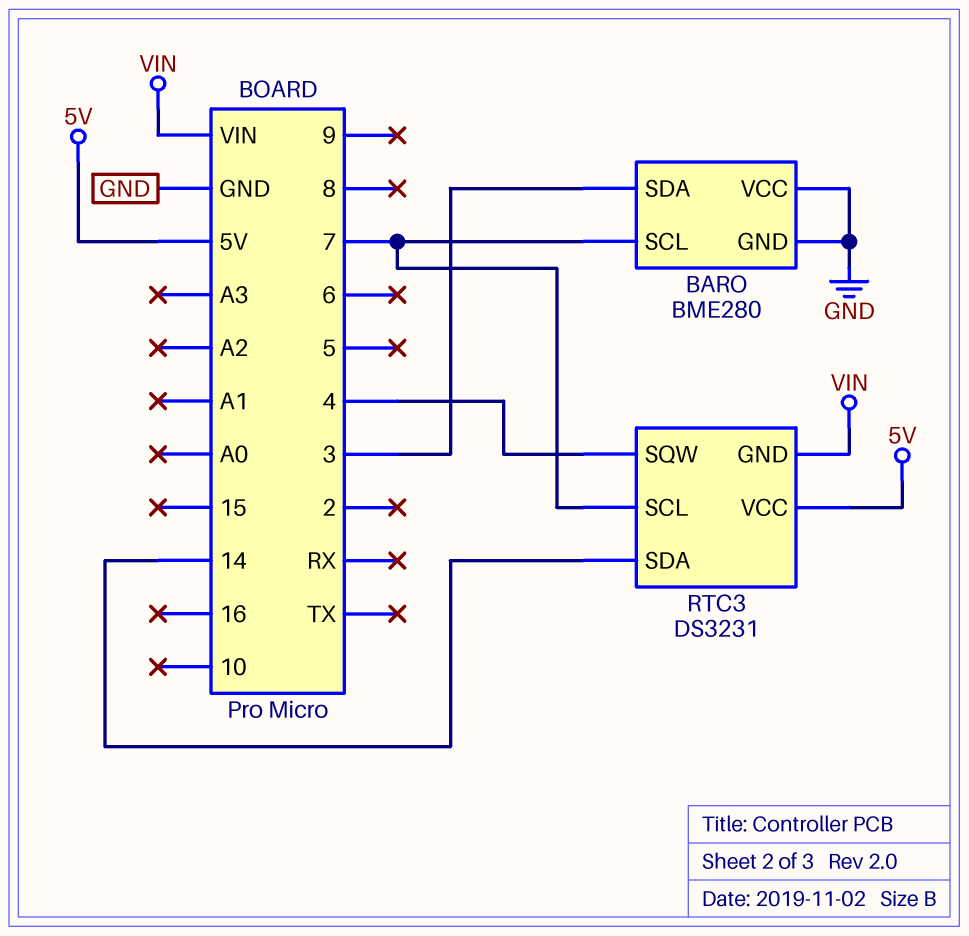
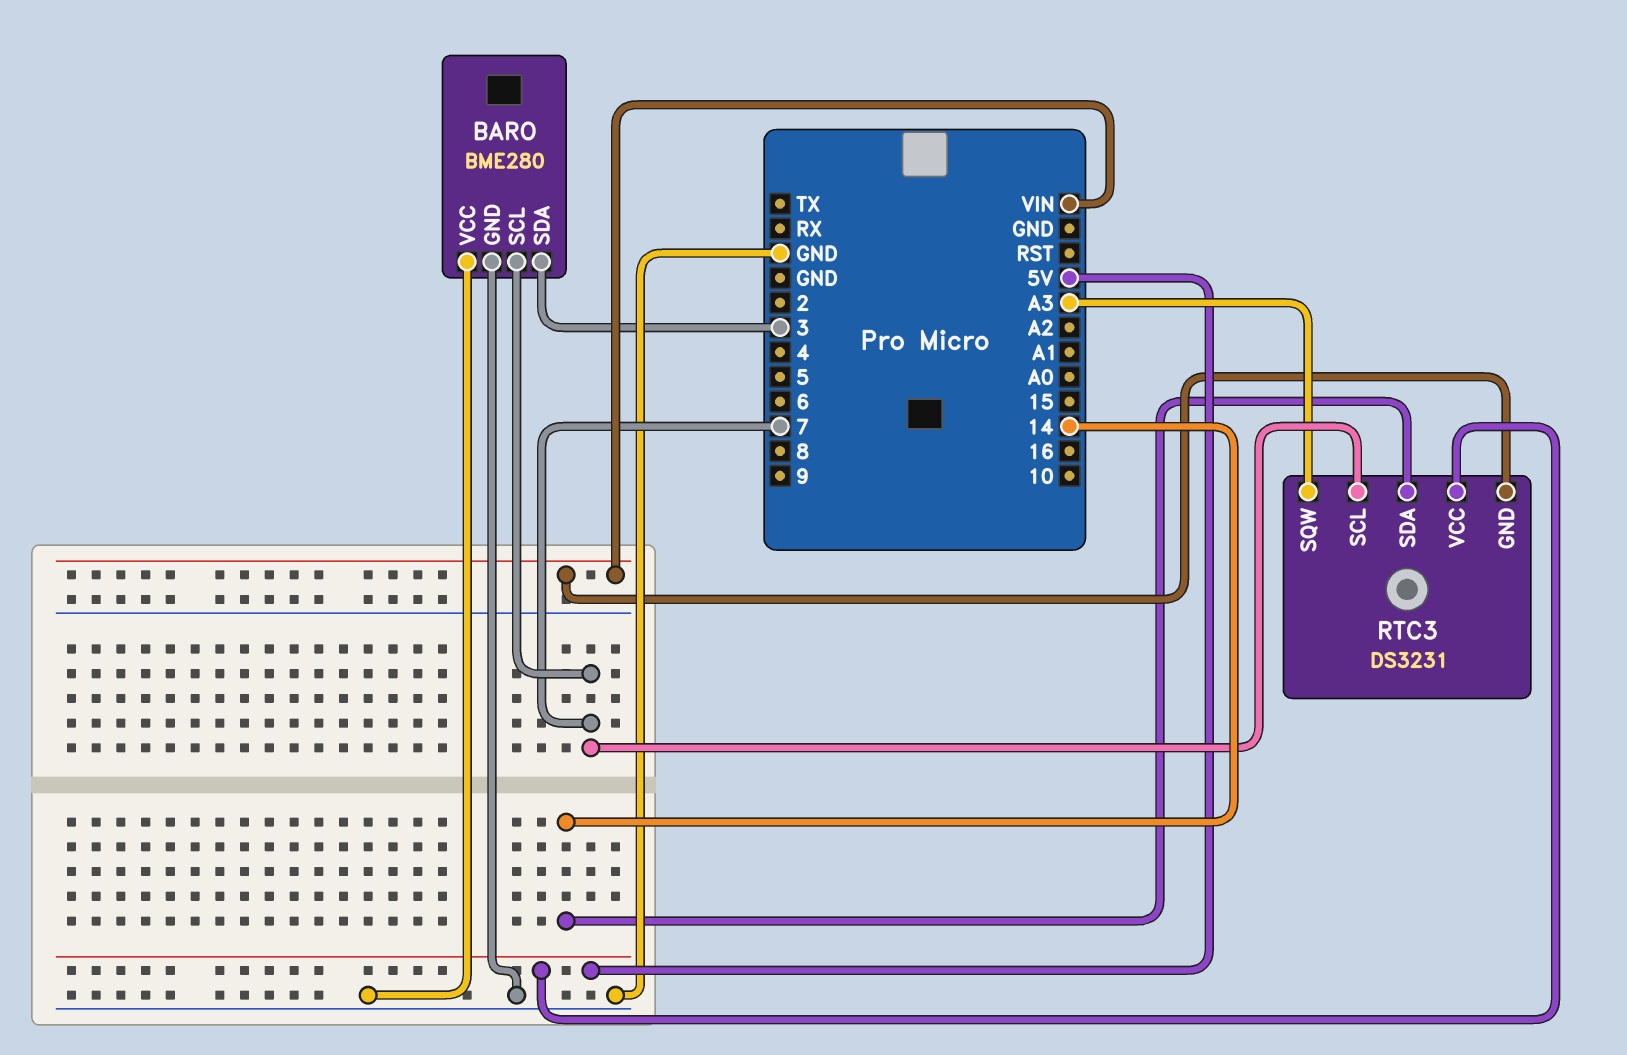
RTC3 pin SQW: 4 -> A3

